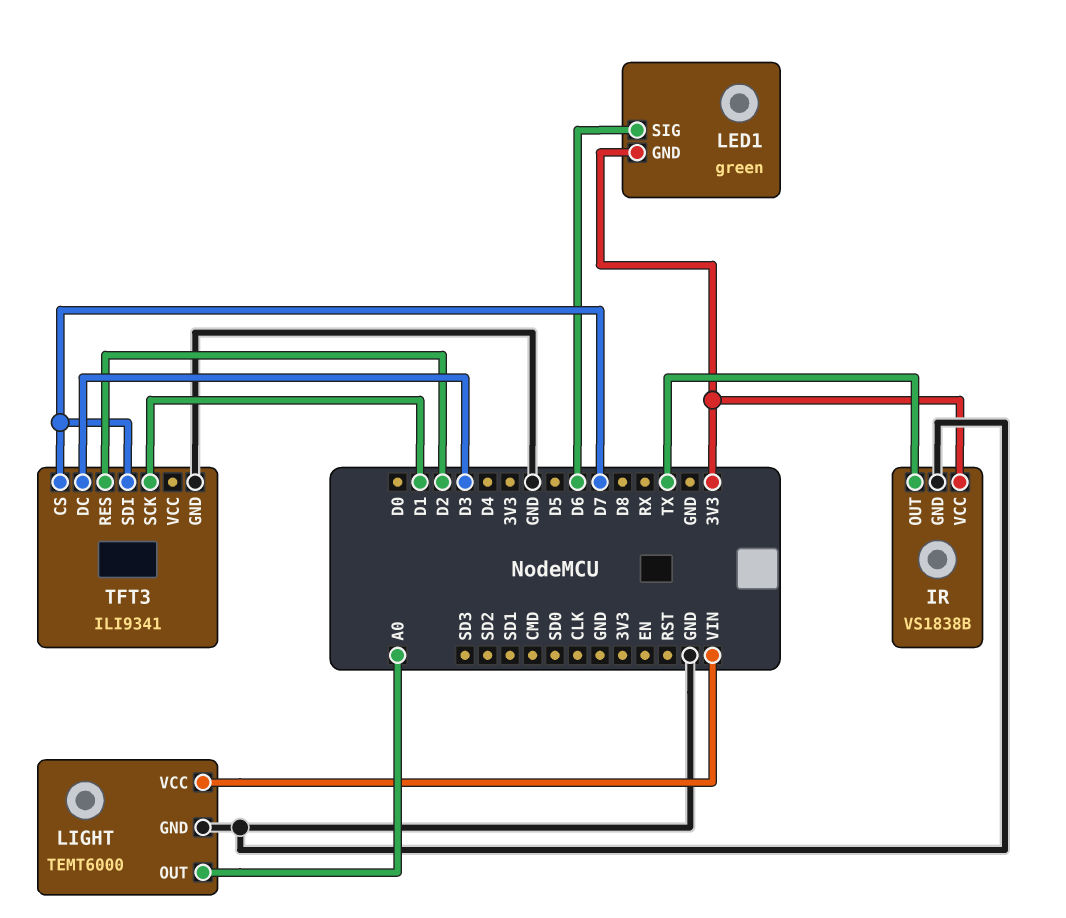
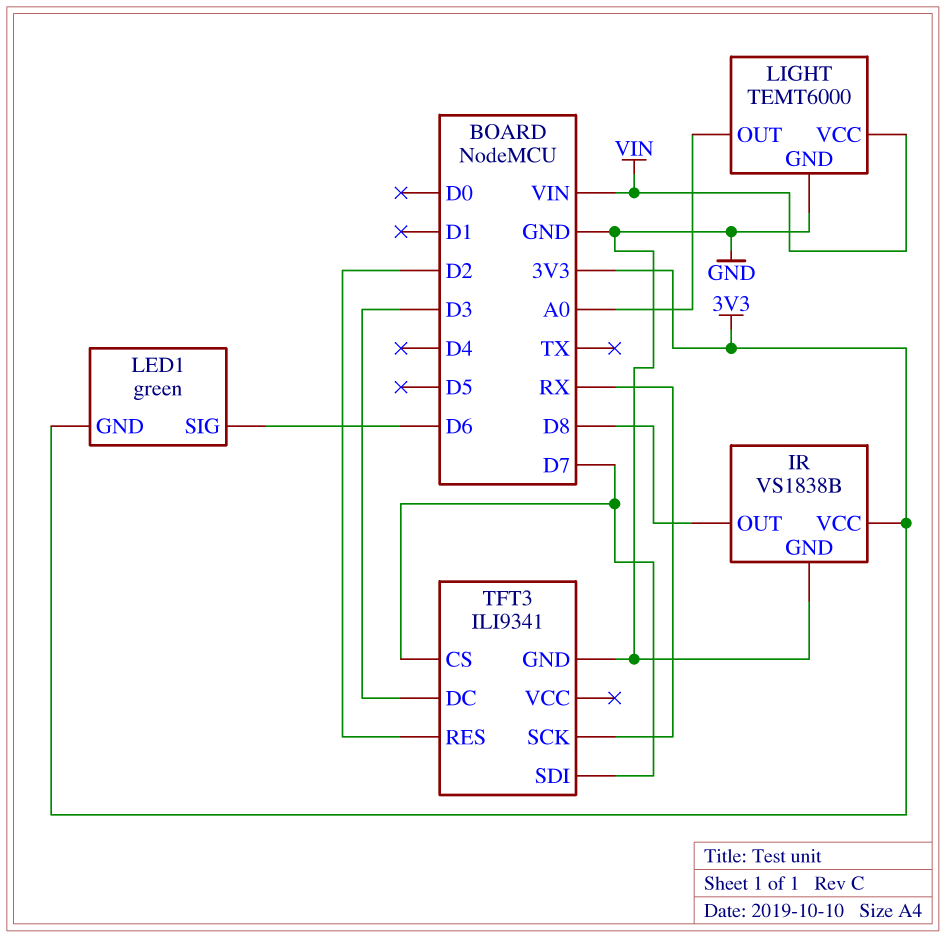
IR pin OUT: TX -> D8
TFT3 pin SCK: D1 -> RX

